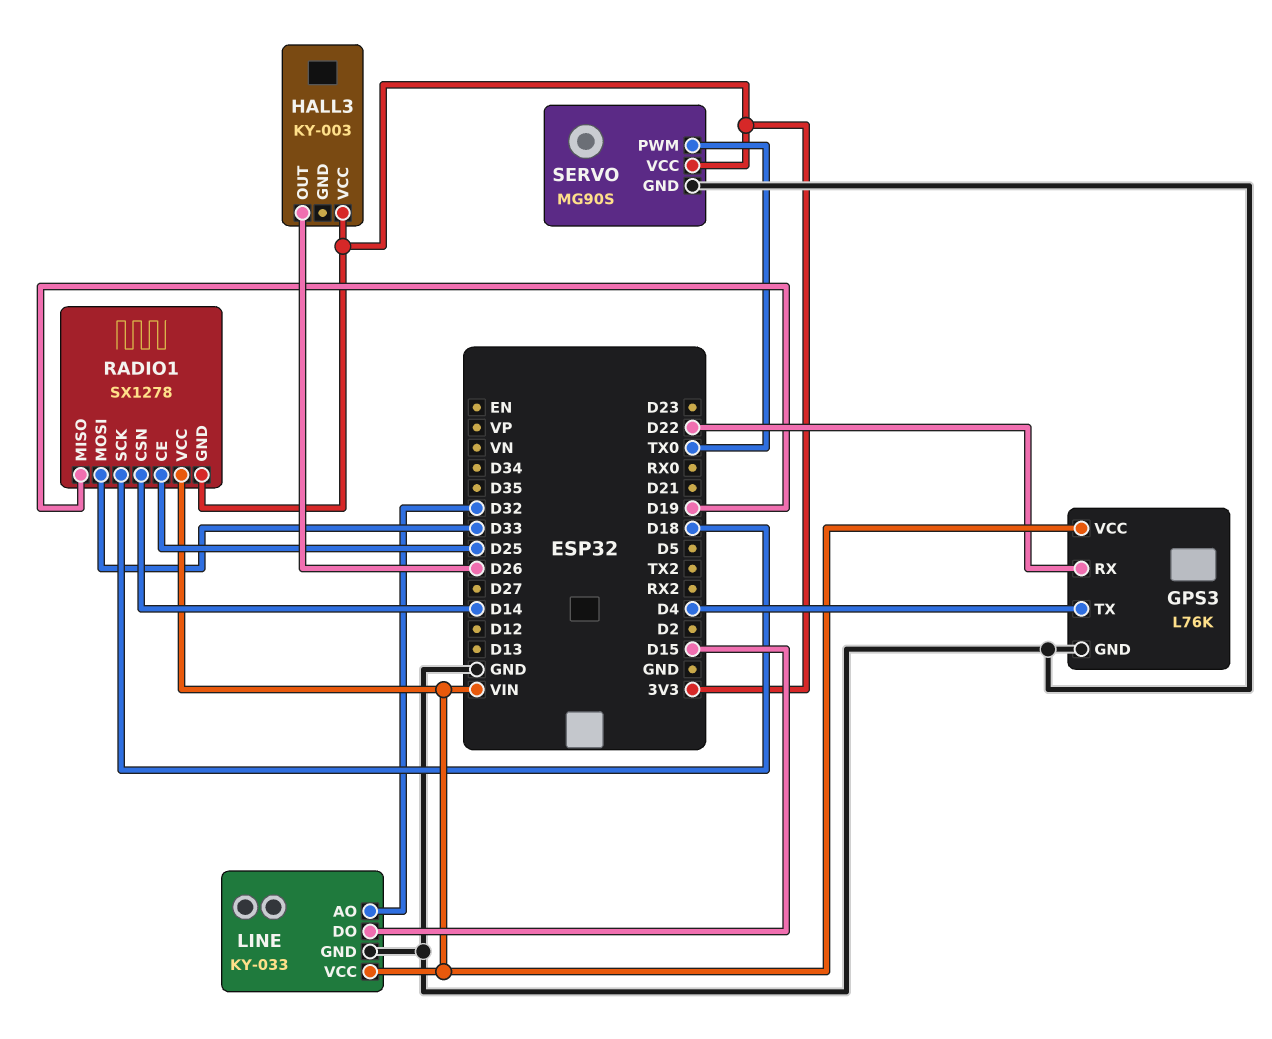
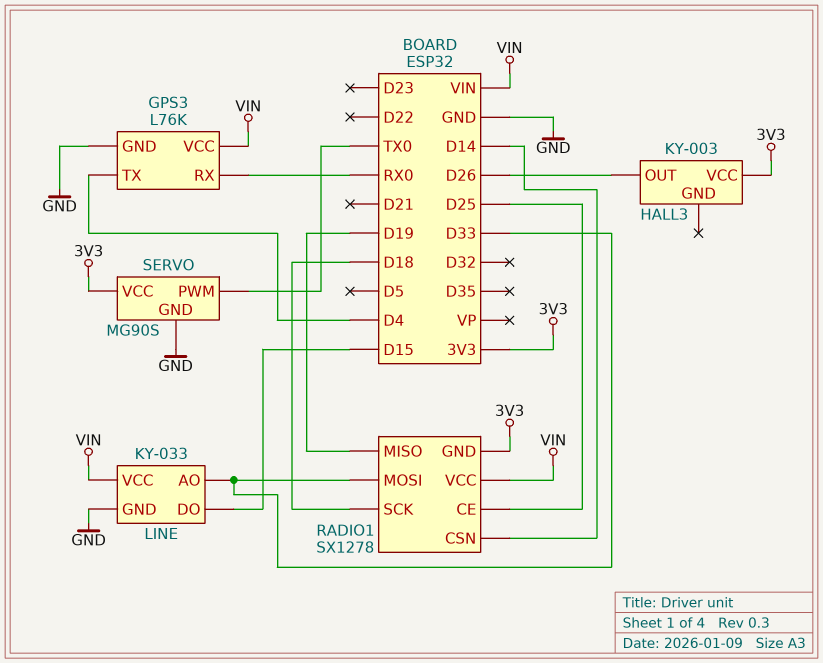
GPS3 pin RX: D22 -> RX0
LINE pin AO: D32 -> D33

